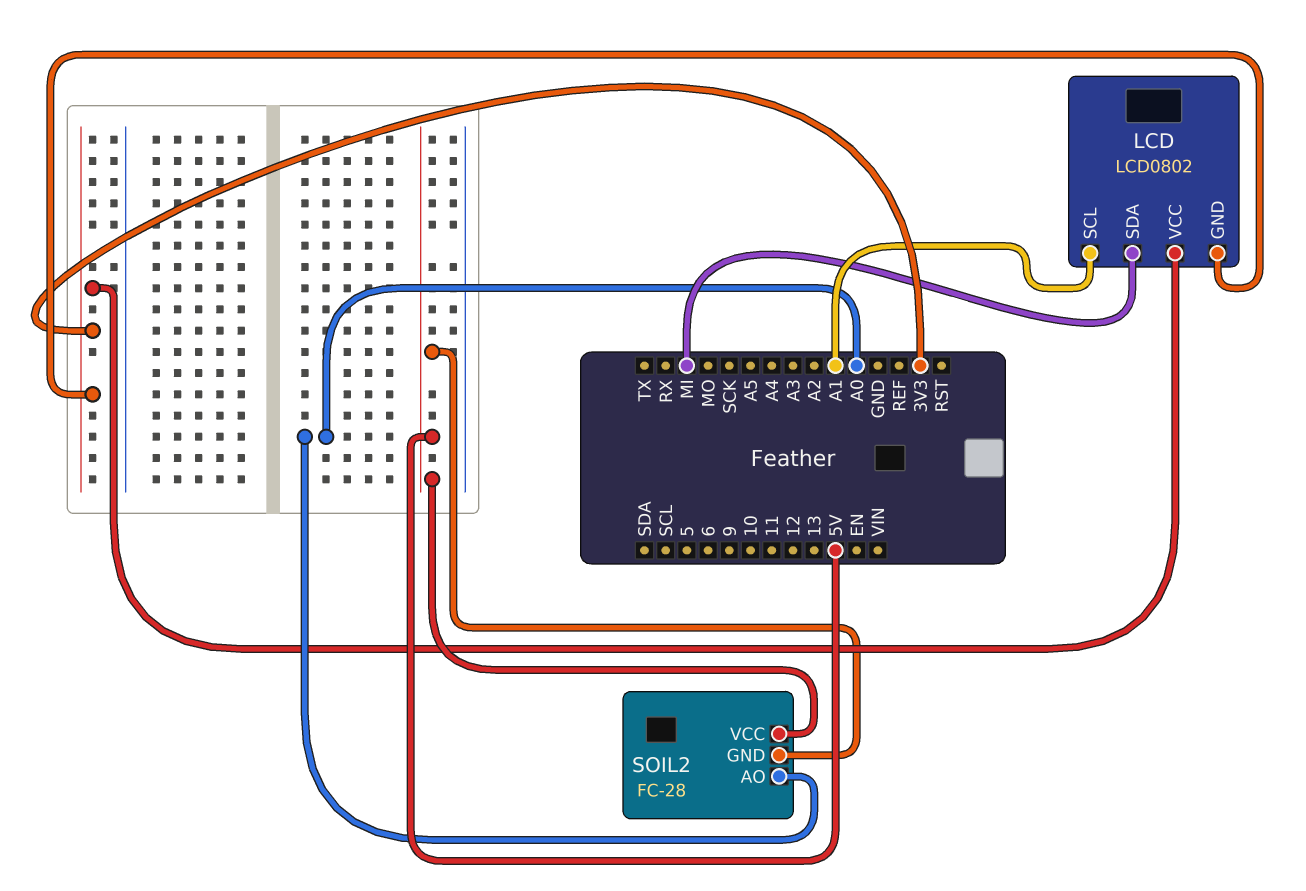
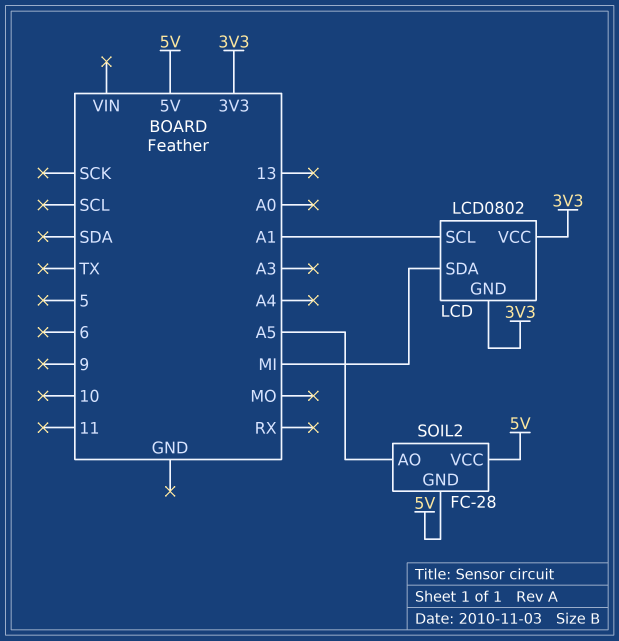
SOIL2 pin AO: A0 -> A5

